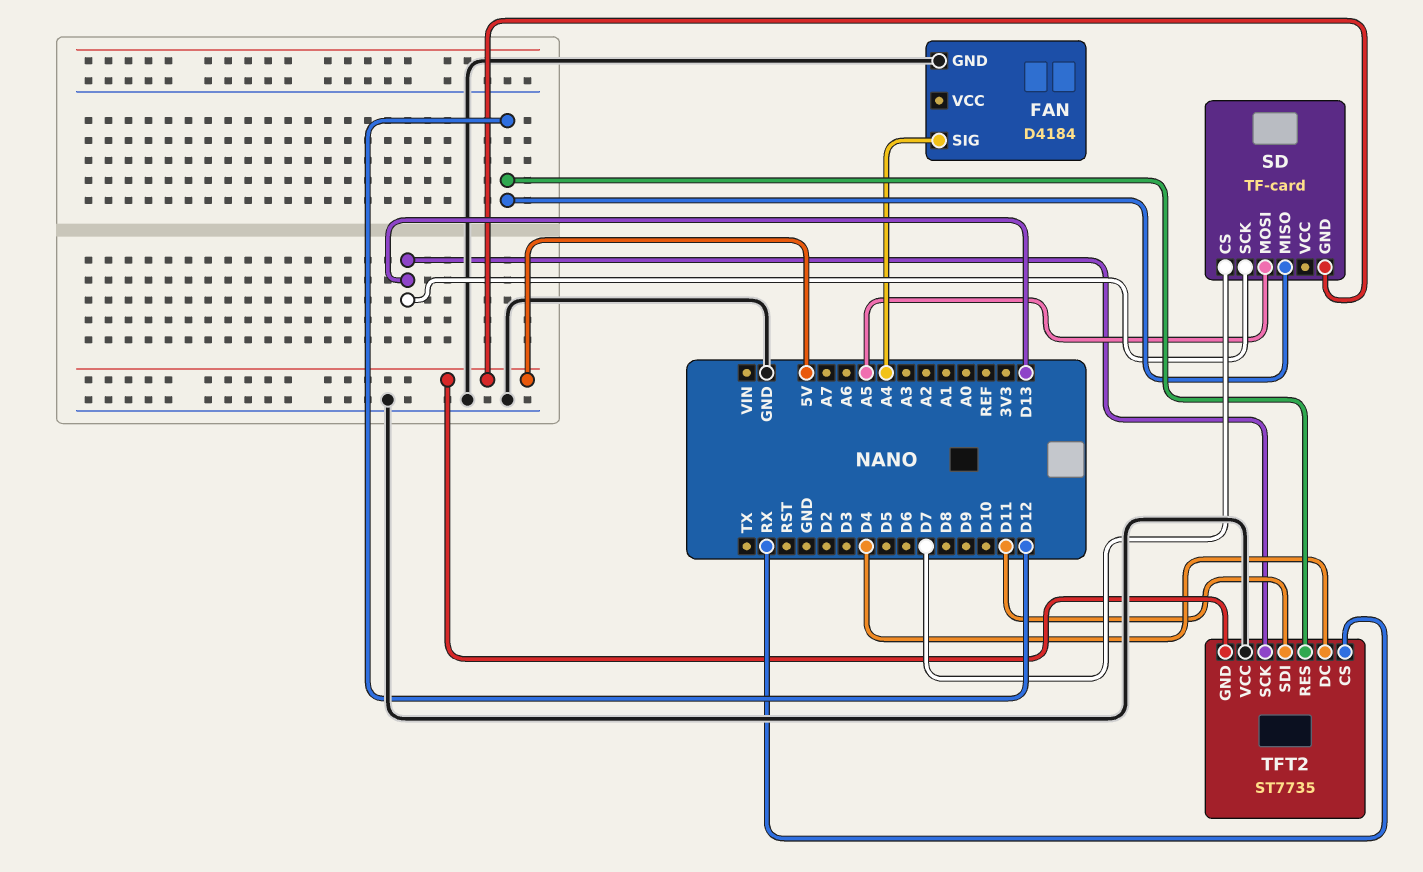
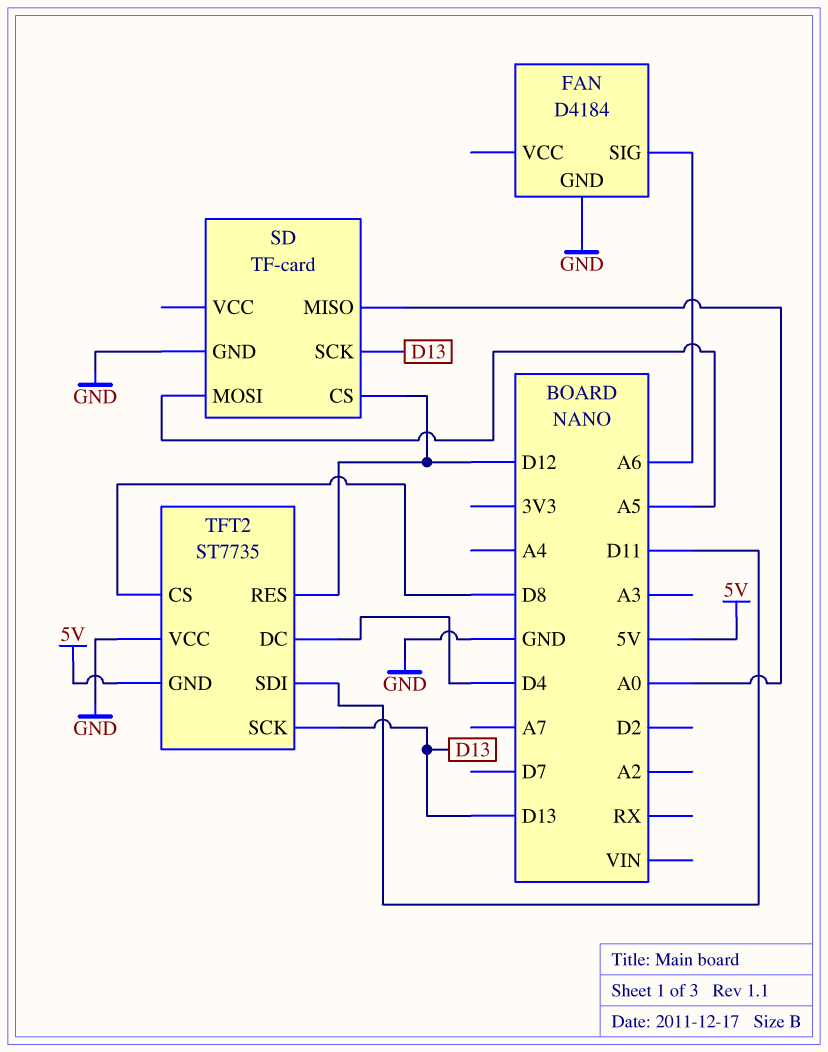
FAN pin SIG: A4 -> A6
SD pin CS: D7 -> D12
SD pin GND: 5V -> GND
SD pin MISO: D12 -> A0
TFT2 pin CS: RX -> D8

